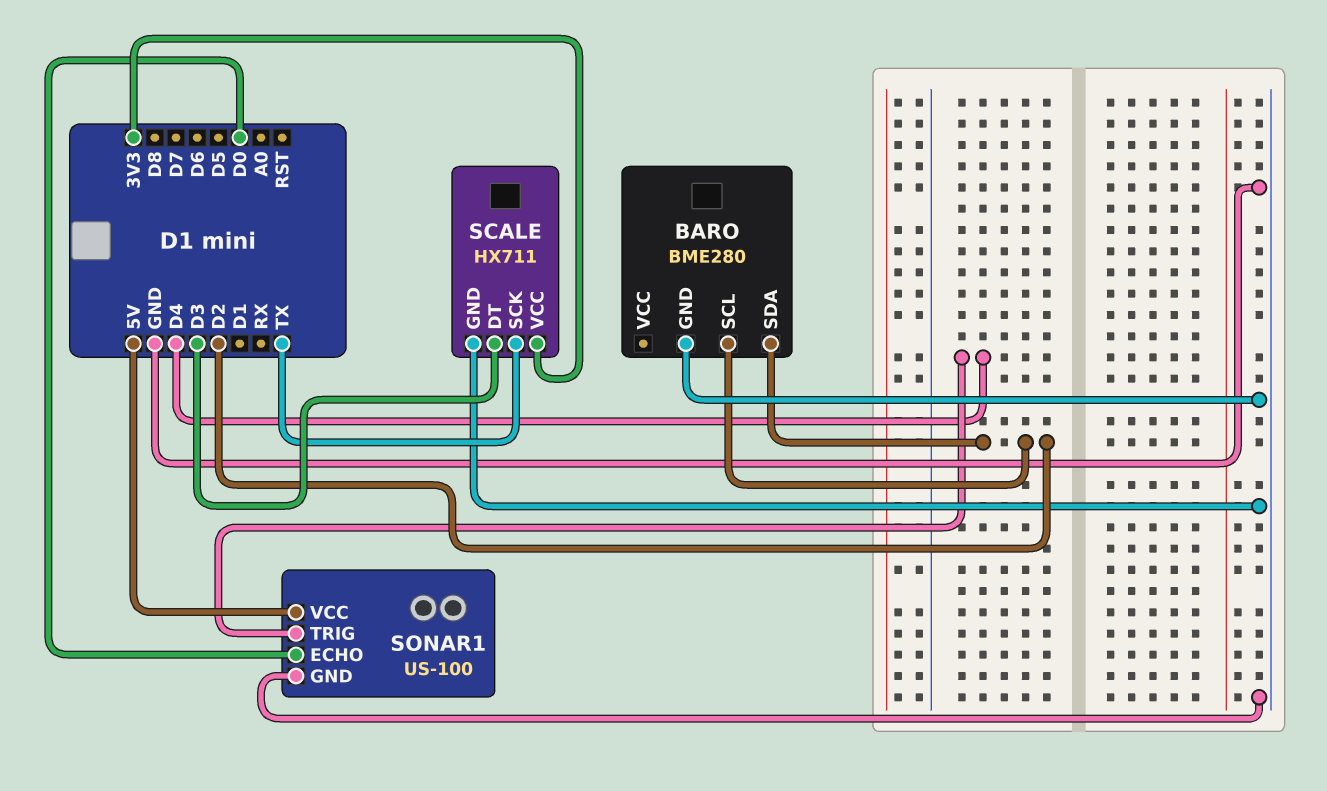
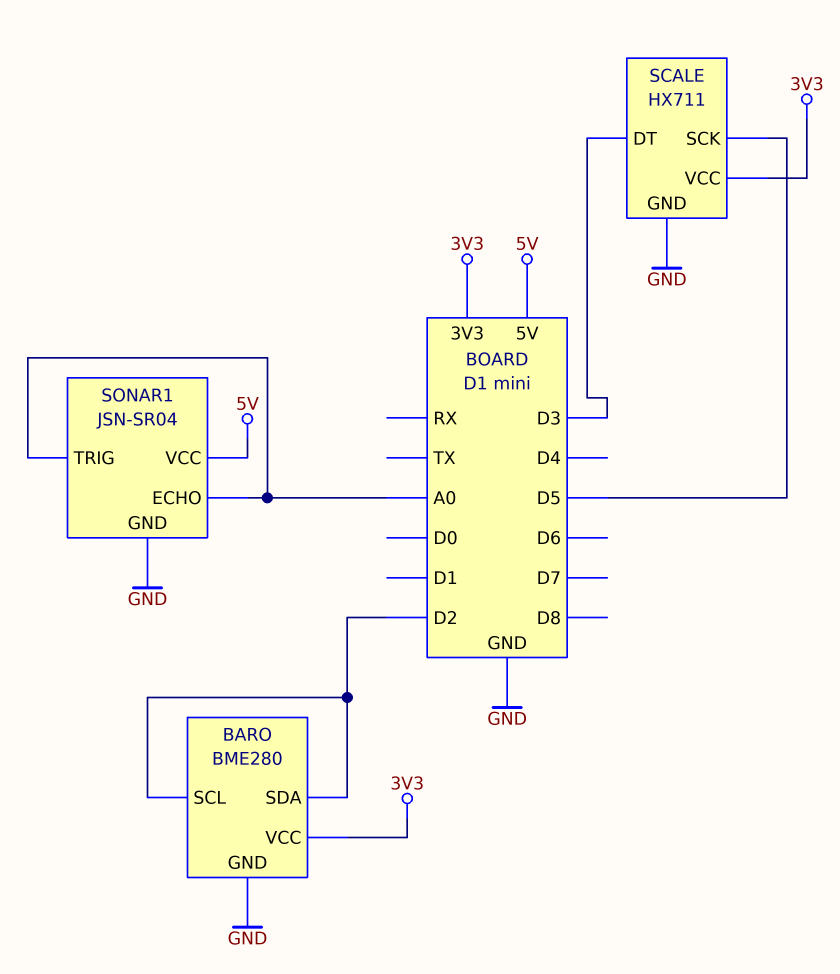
BARO pin VCC: none -> 3V3
SCALE pin SCK: TX -> D5
SONAR1: US-100 -> JSN-SR04
SONAR1 pin ECHO: D0 -> A0
SONAR1 pin TRIG: D4 -> A0

